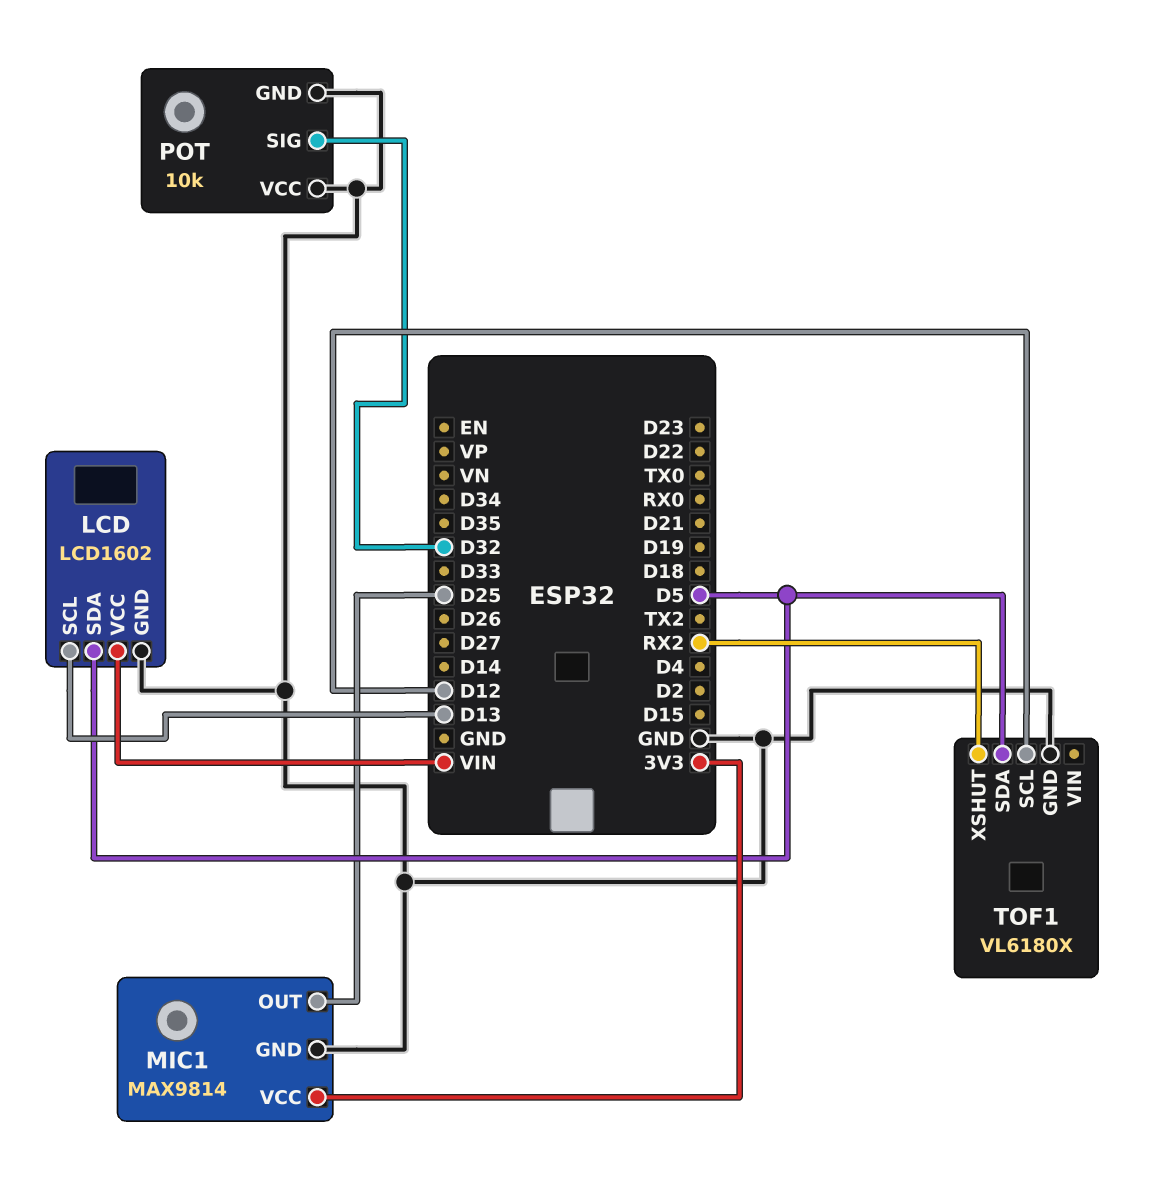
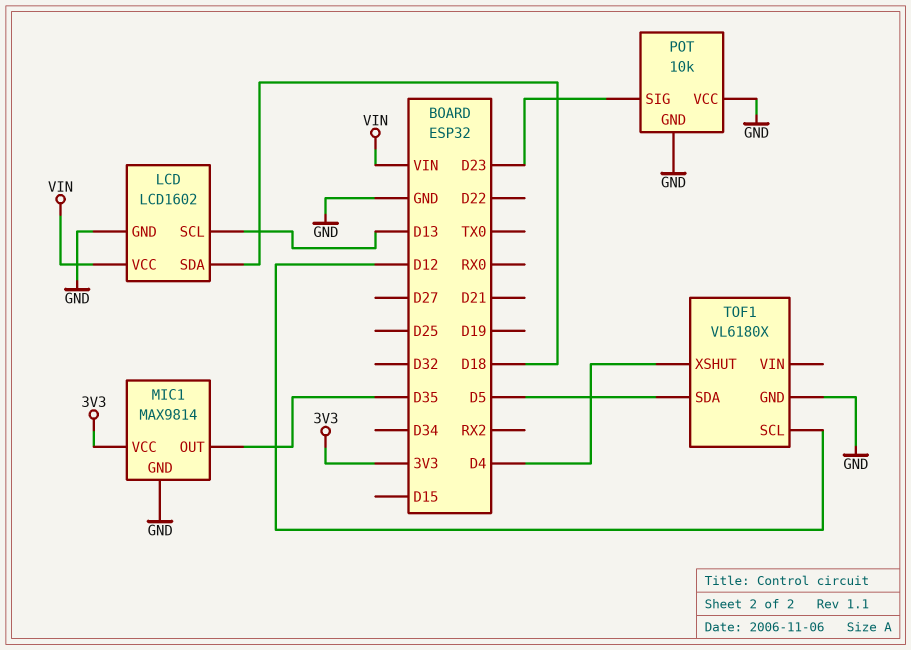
LCD pin SDA: D5 -> D18
MIC1 pin OUT: D25 -> D35
POT pin SIG: D32 -> D23
TOF1 pin XSHUT: RX2 -> D4

